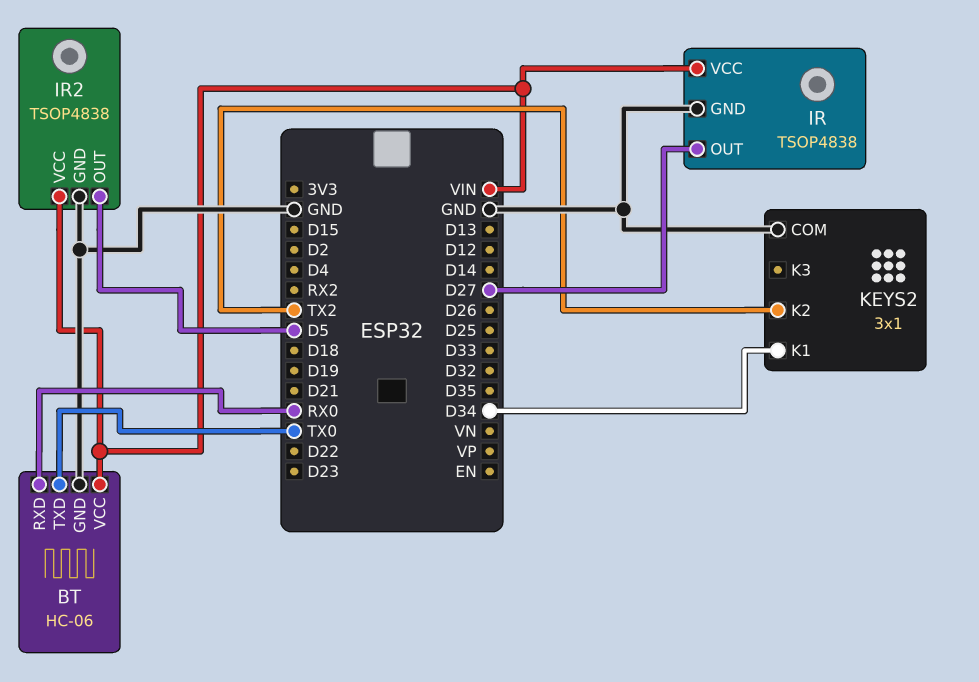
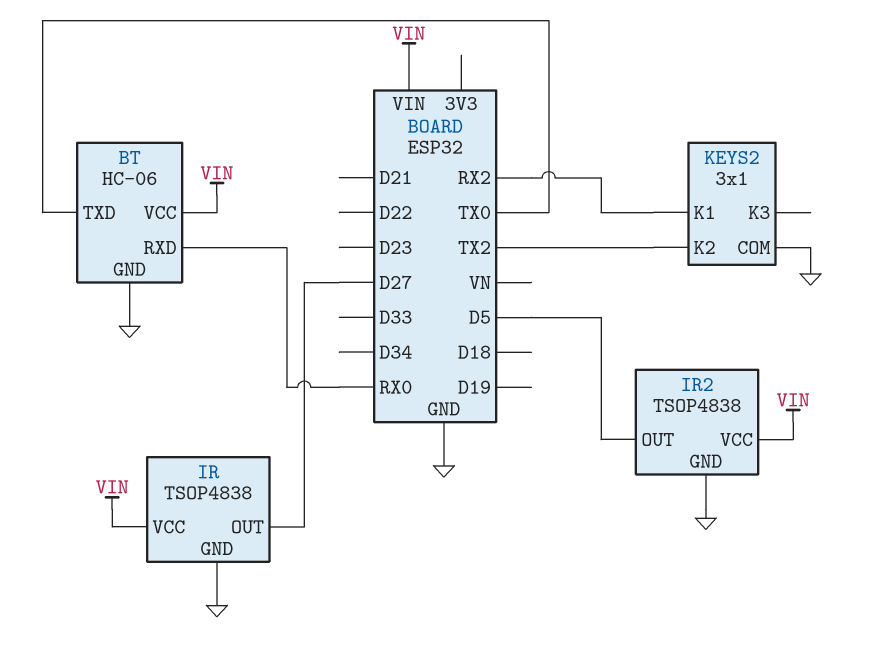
KEYS2 pin K1: D34 -> RX2

